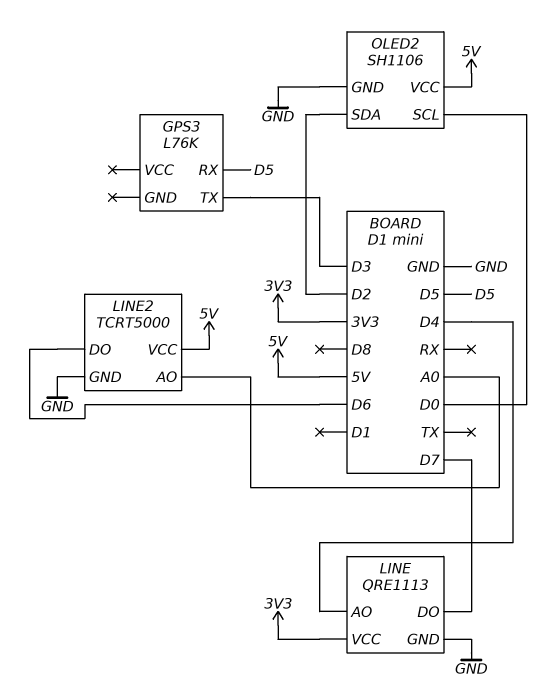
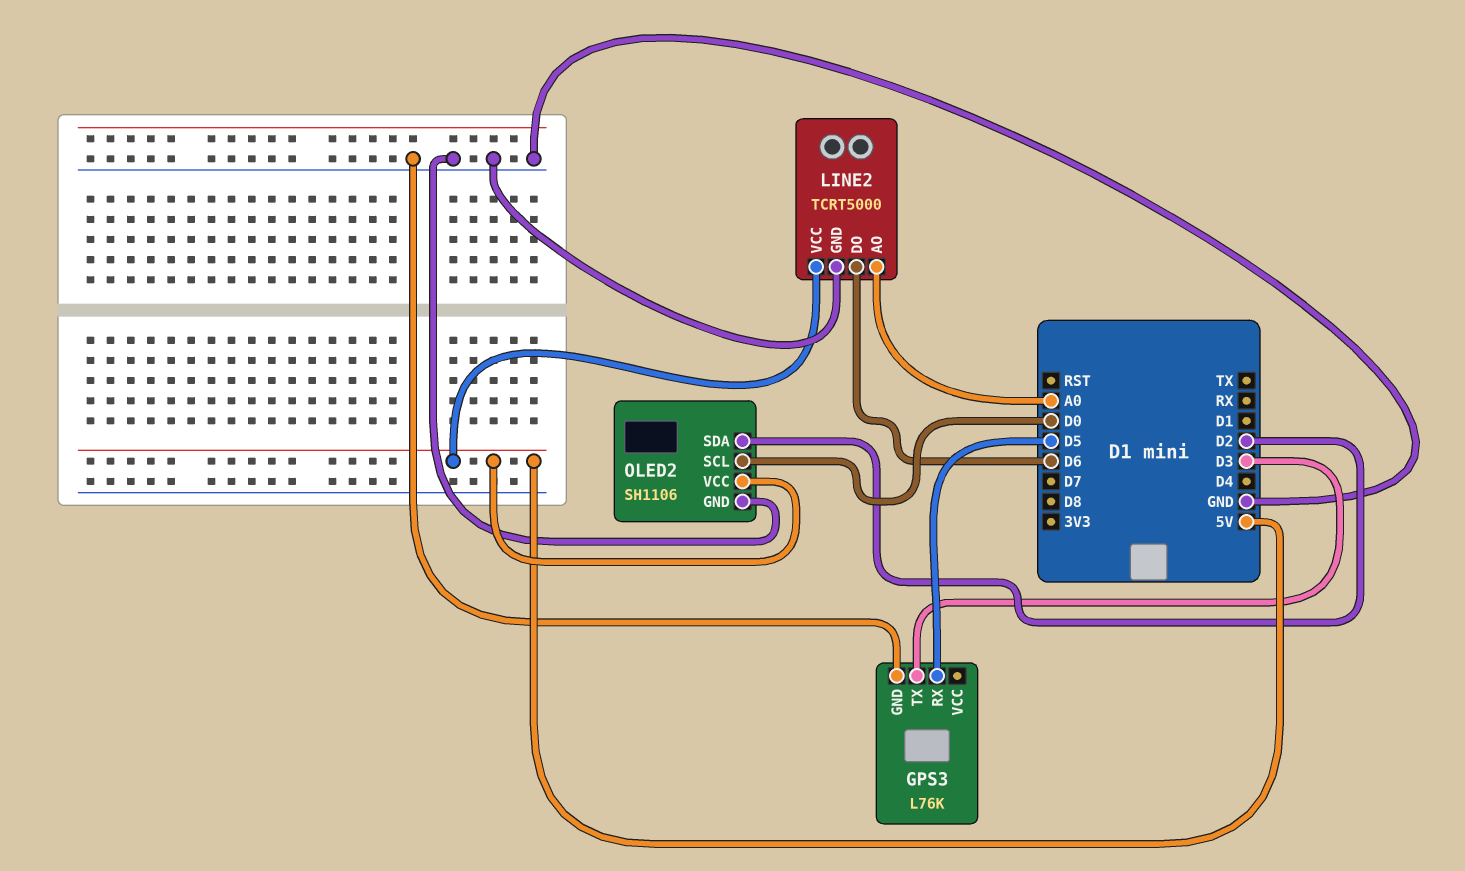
GPS3 pin GND: none -> GND
LINE: QRE1113 -> none
LINE pin AO: D4 -> none
LINE pin DO: D7 -> none
LINE pin GND: GND -> none
LINE pin VCC: 3V3 -> none

